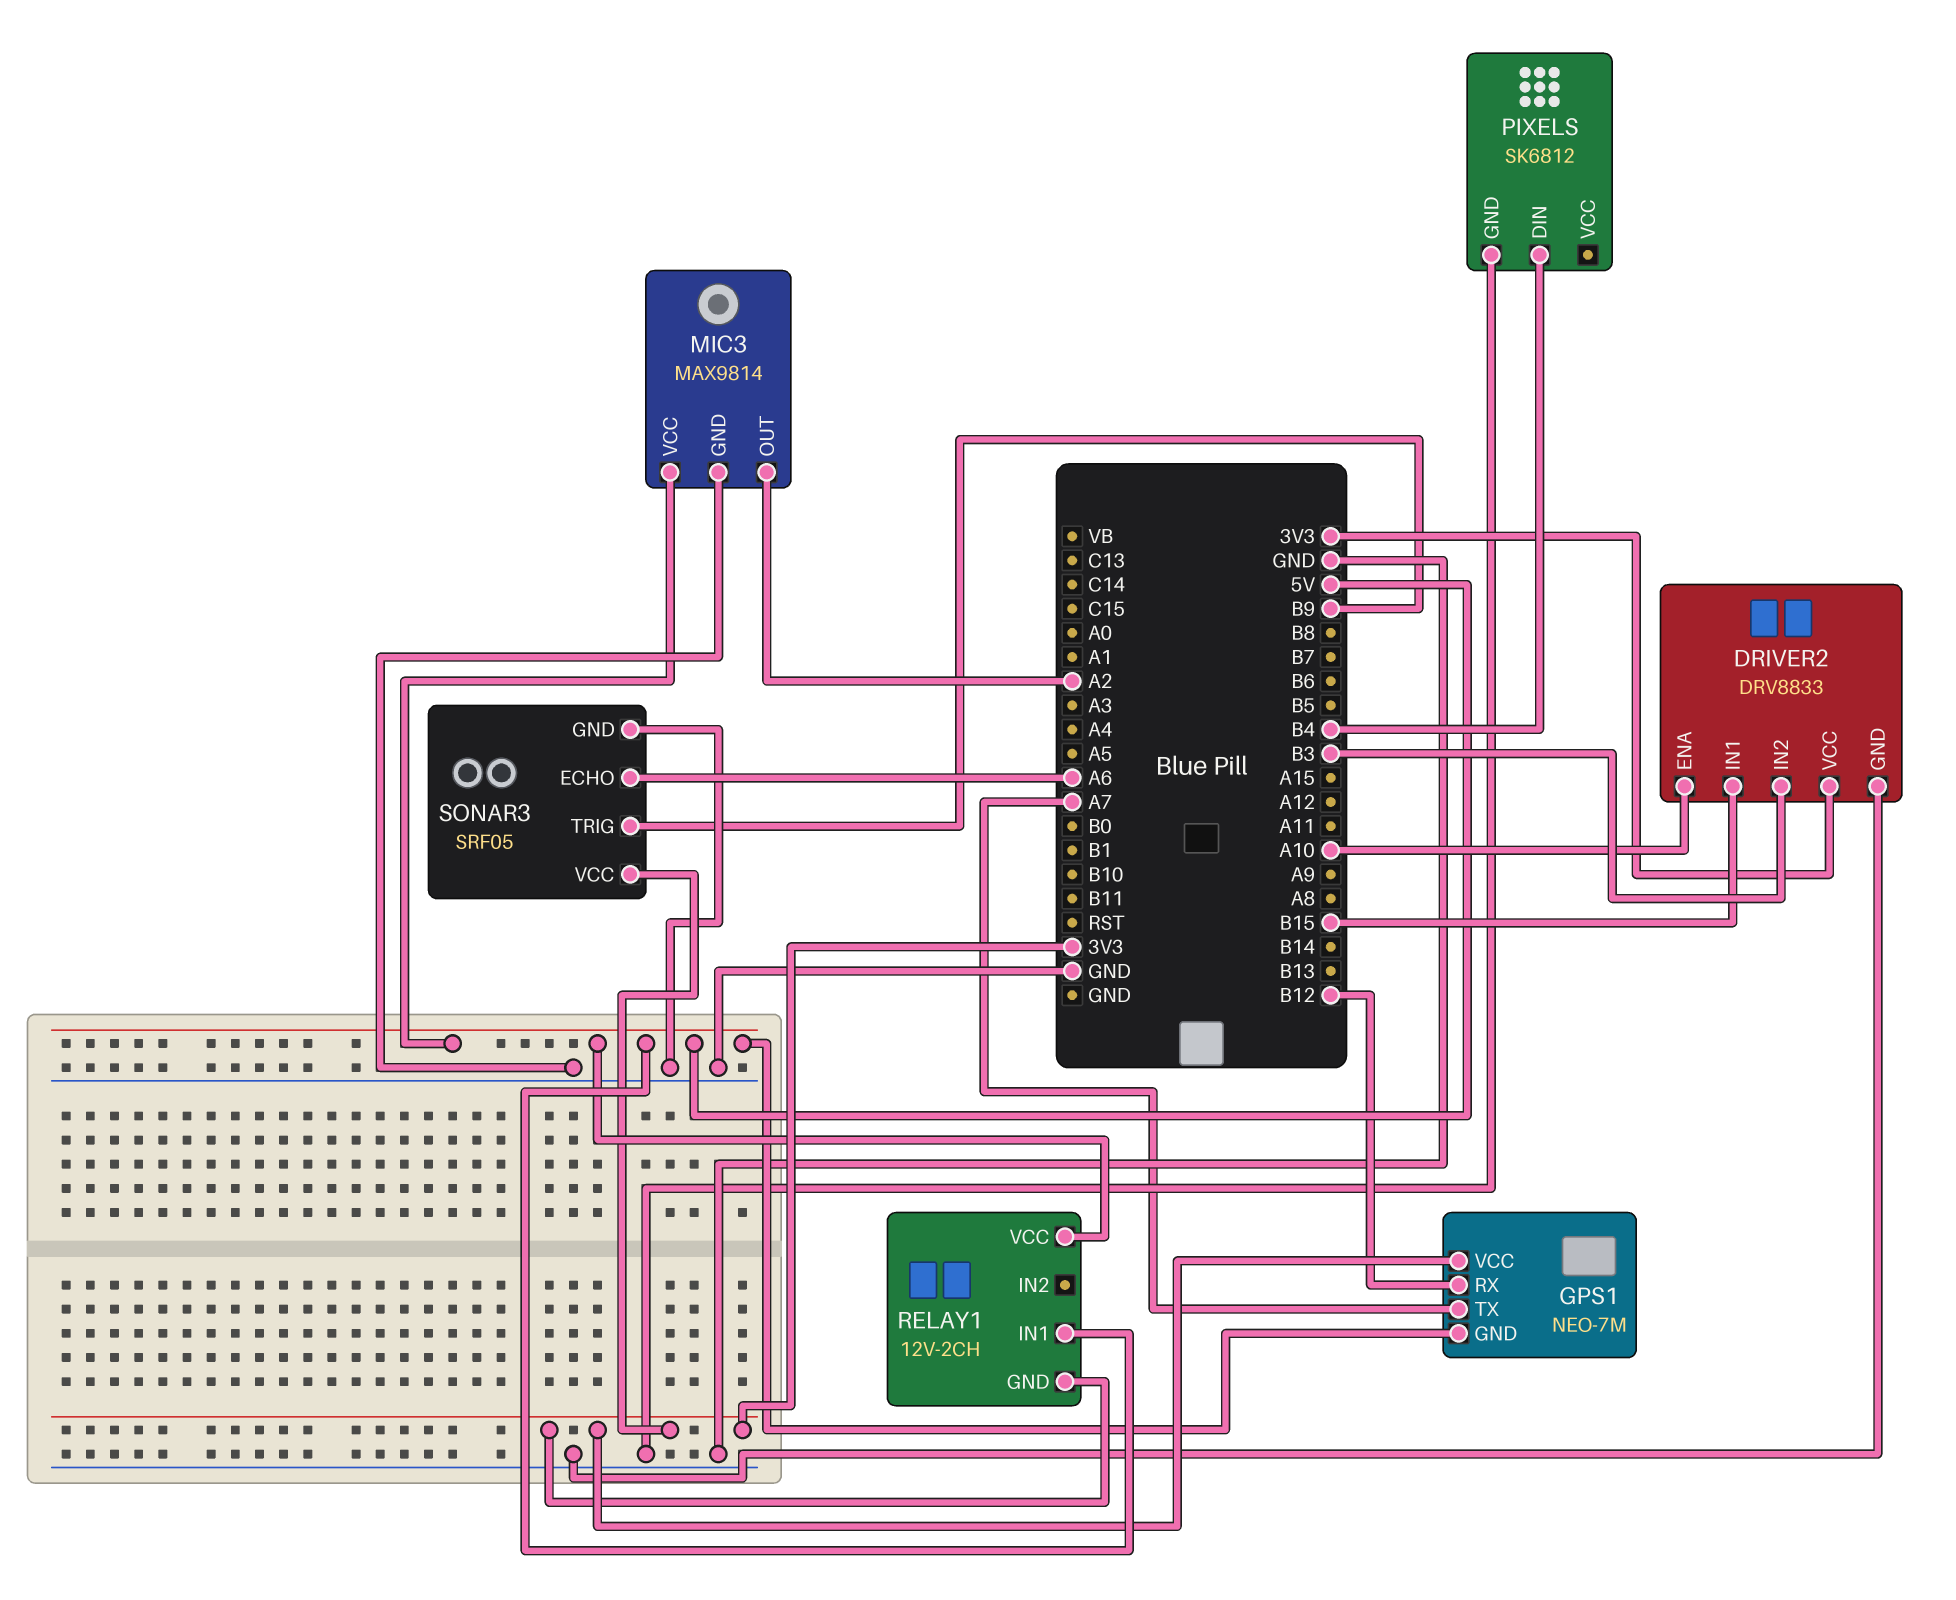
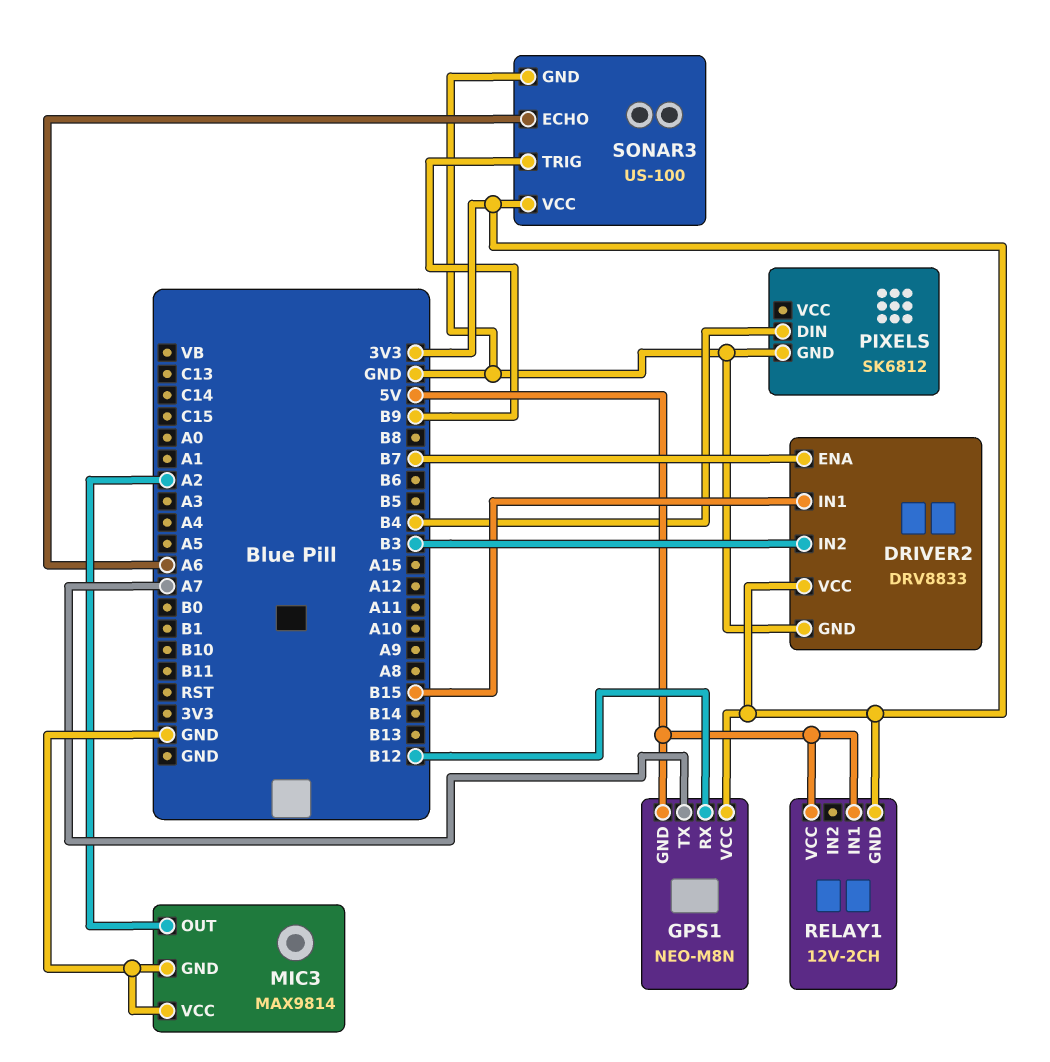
DRIVER2 pin ENA: A10 -> B7
GPS1: NEO-7M -> NEO-M8N
MIC3 pin VCC: 5V -> GND
SONAR3: SRF05 -> US-100

